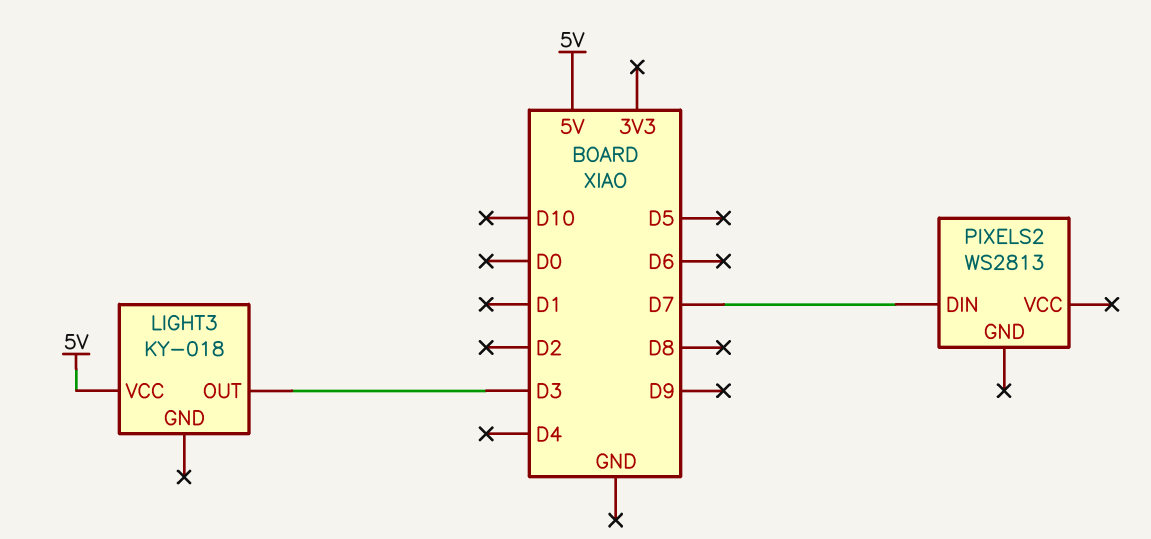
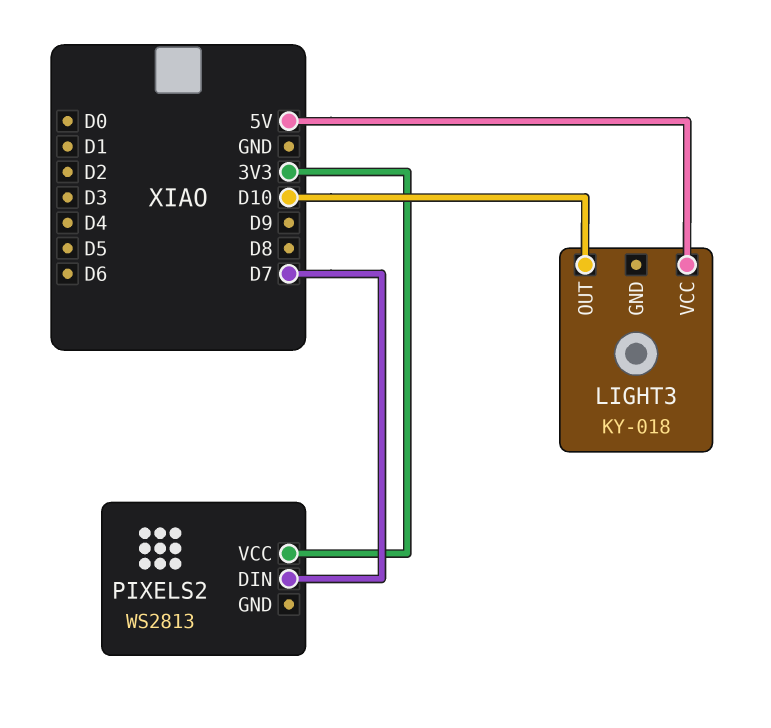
LIGHT3 pin OUT: D3 -> D10
PIXELS2 pin VCC: none -> 3V3

